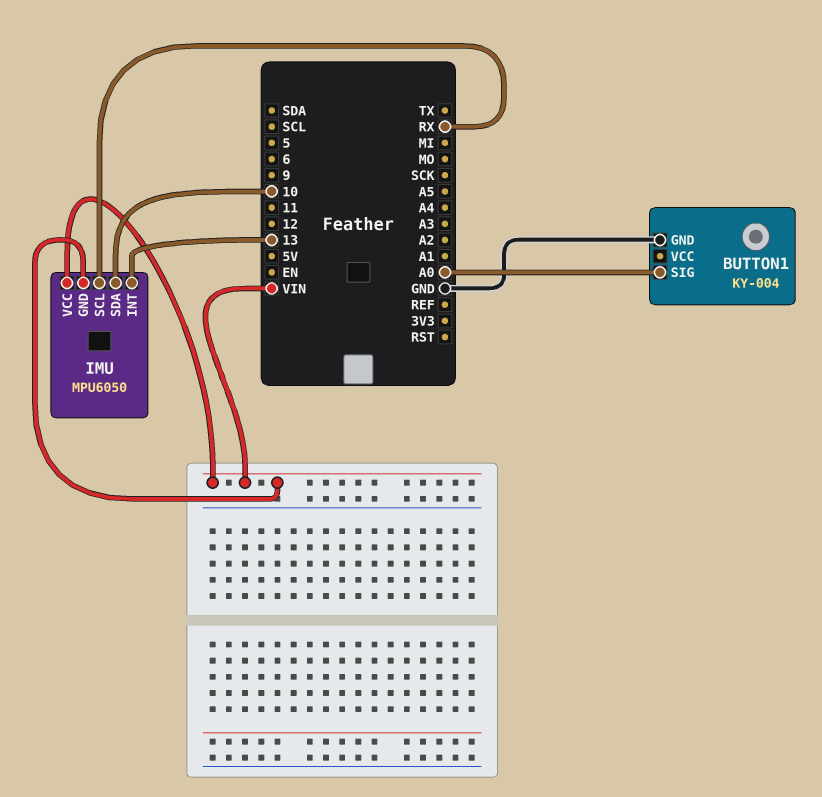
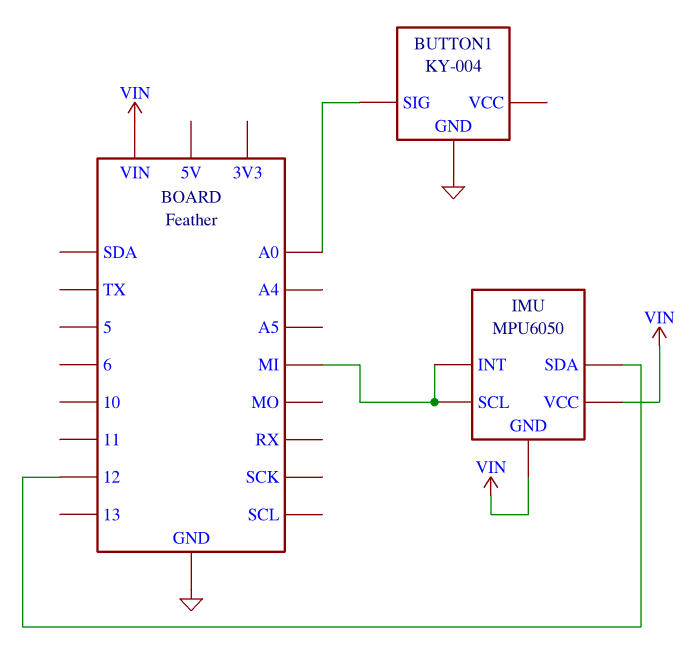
IMU pin INT: 13 -> MI
IMU pin SCL: RX -> MI
IMU pin SDA: 10 -> 12

